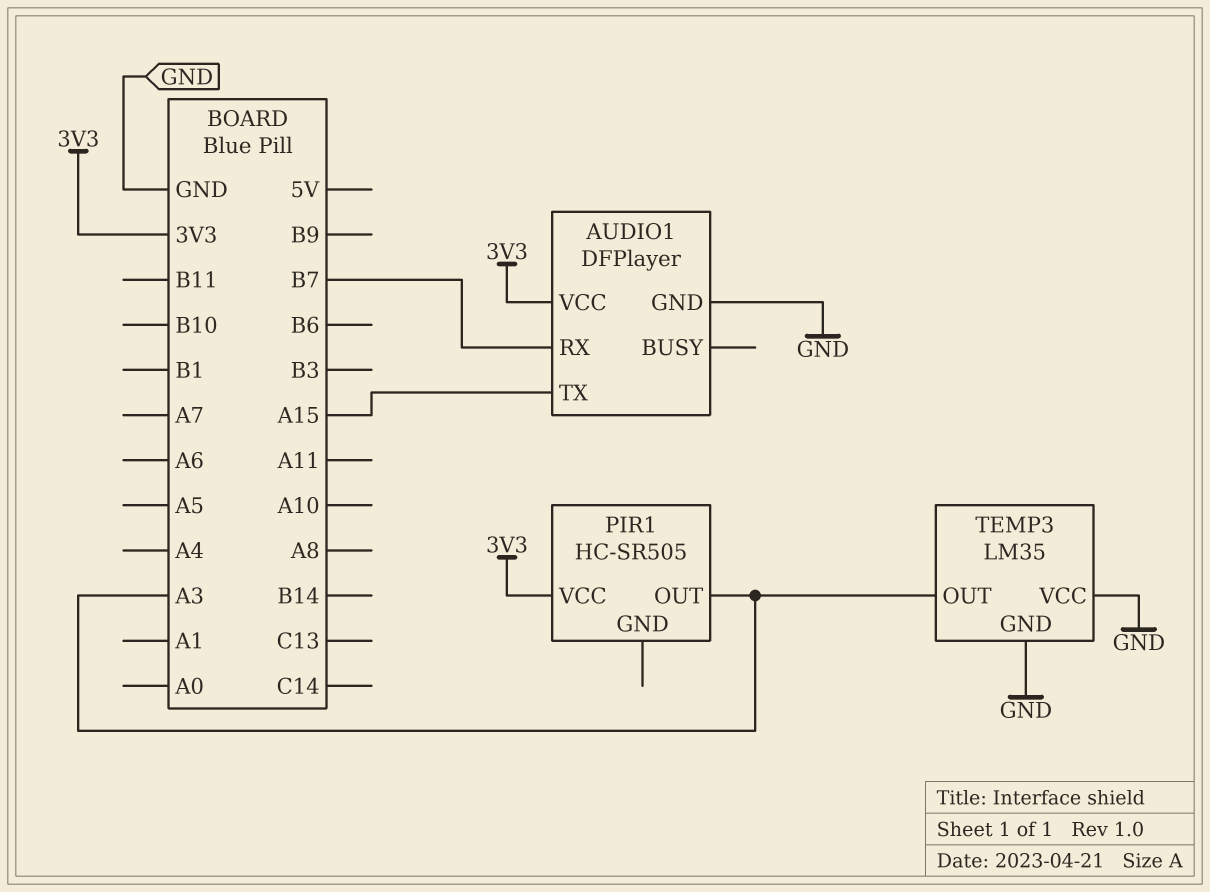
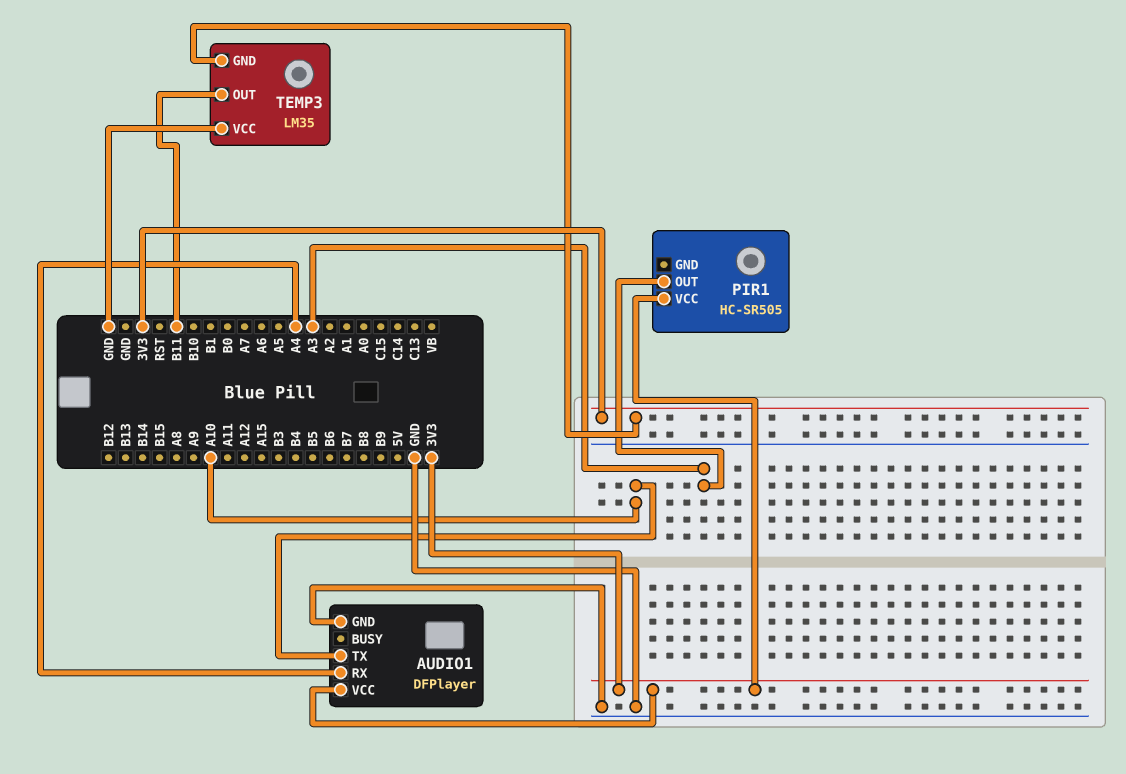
AUDIO1 pin RX: B7 -> A4
AUDIO1 pin TX: A15 -> A10
TEMP3 pin GND: GND -> 3V3
TEMP3 pin OUT: A3 -> B11

